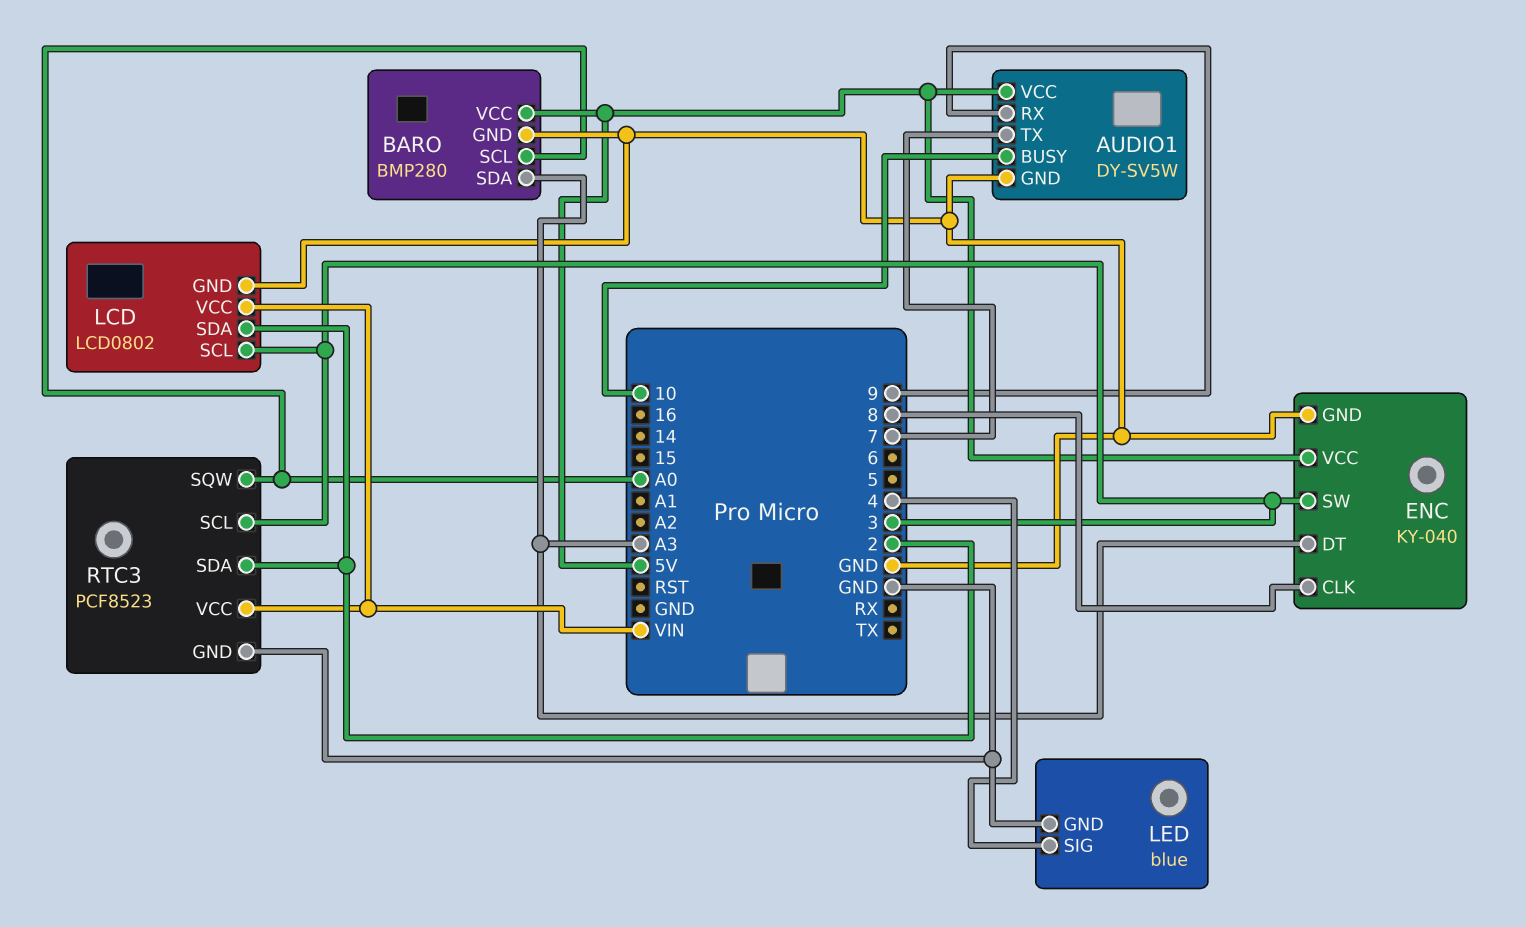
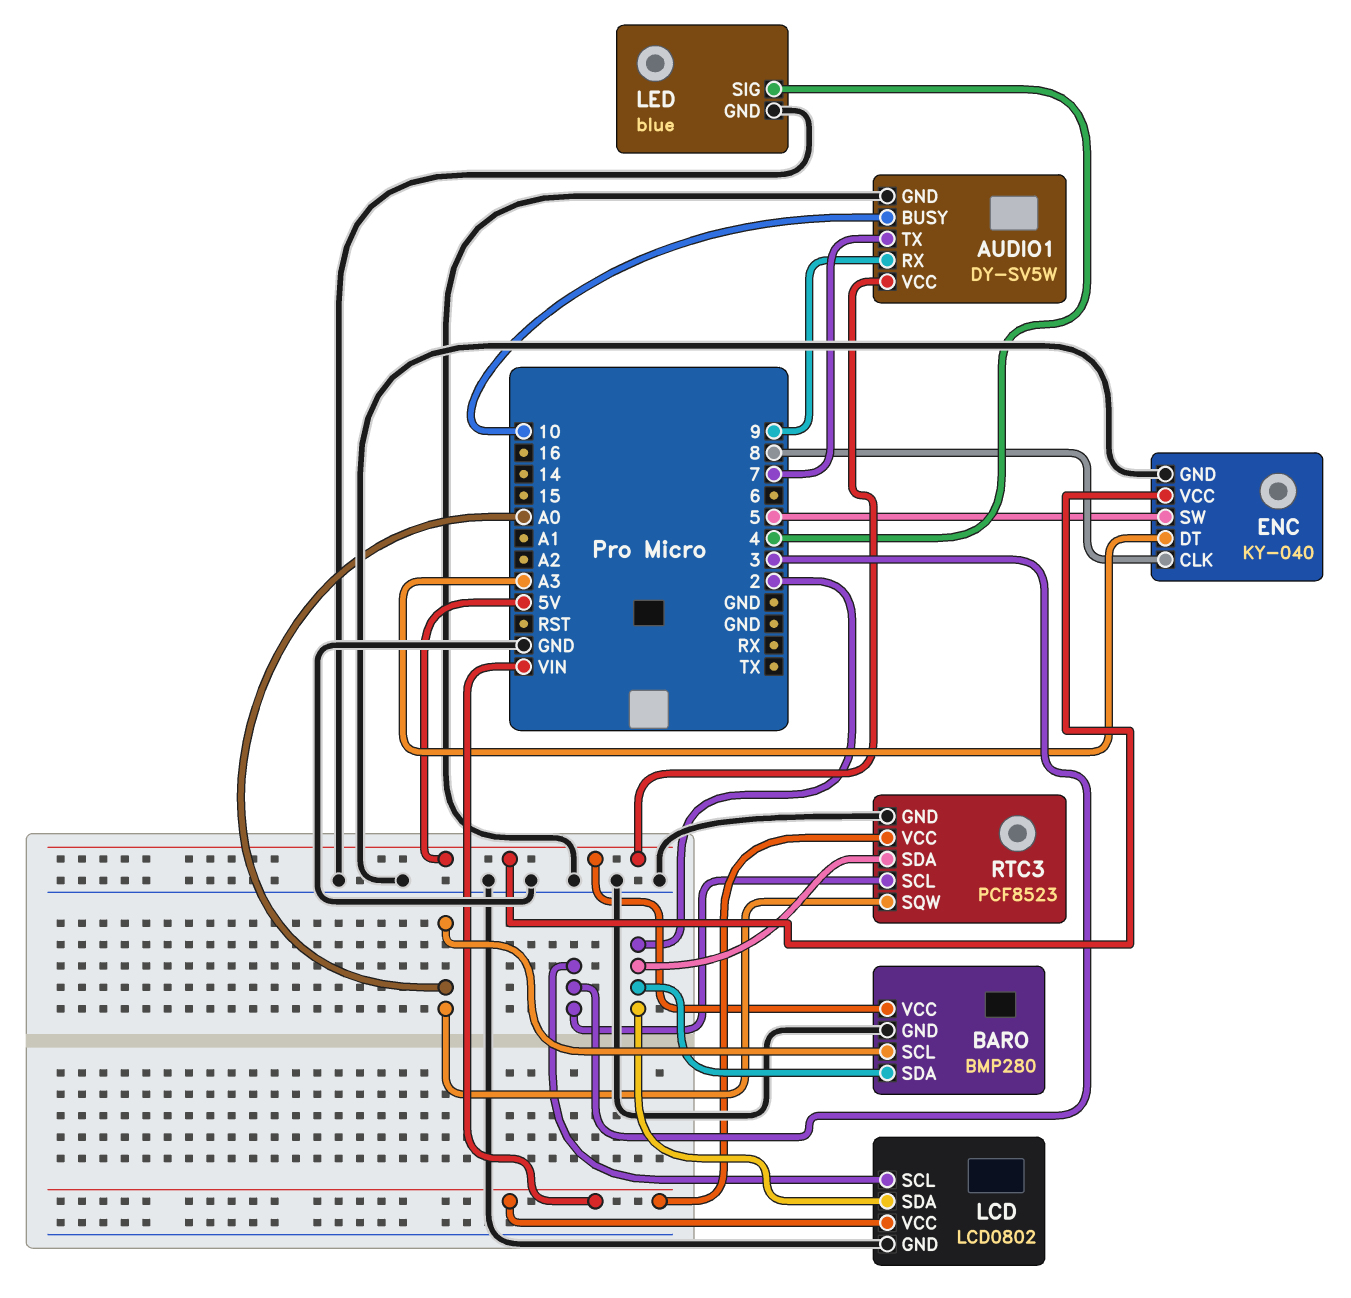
BARO pin SDA: A3 -> 2
ENC pin SW: 3 -> 5

